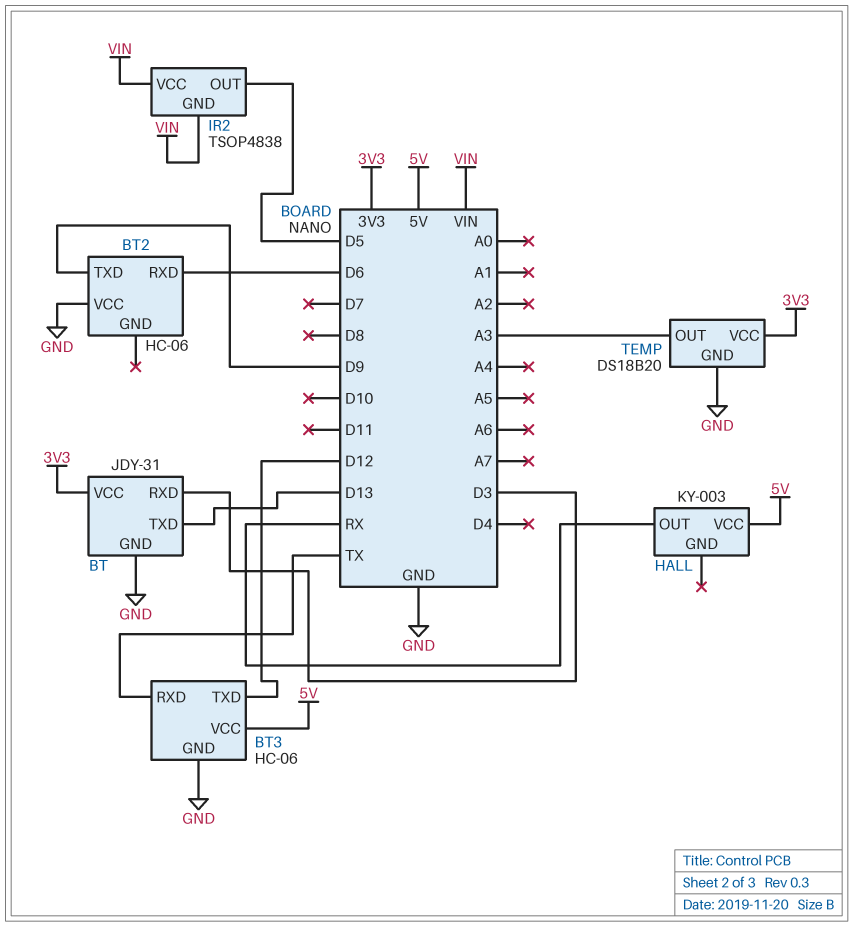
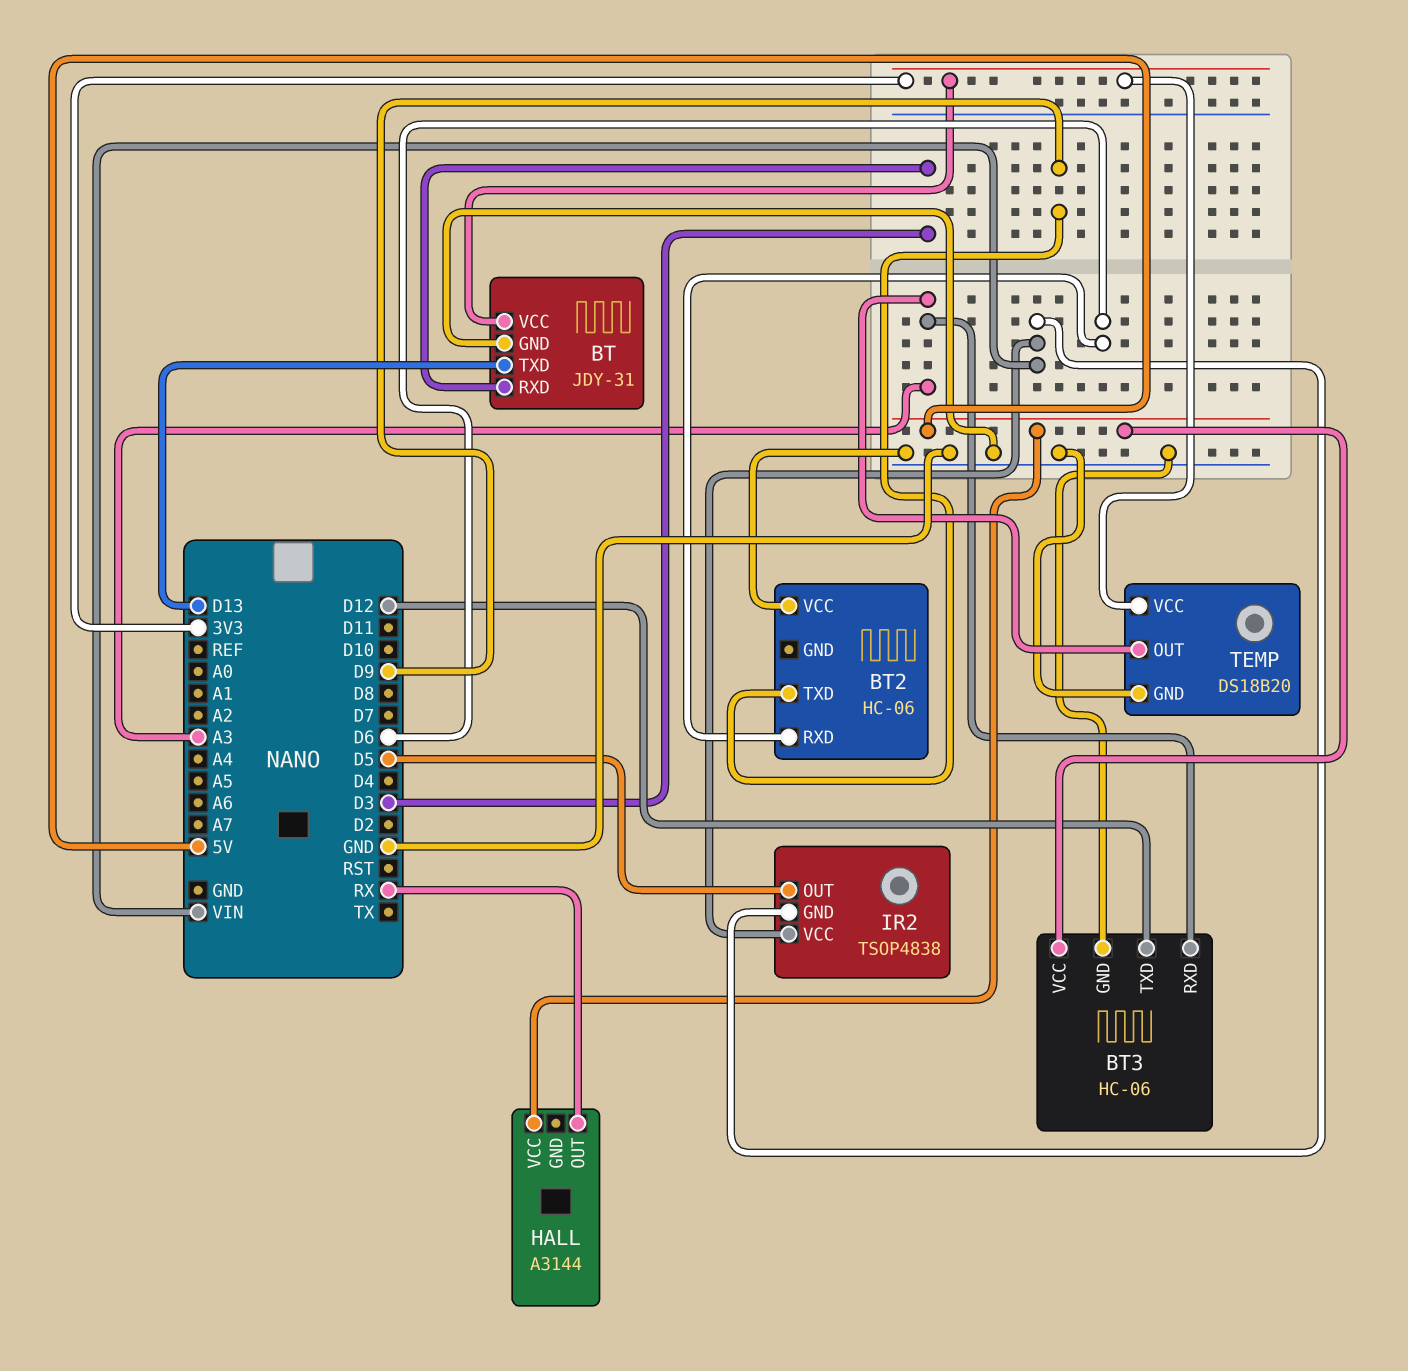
BT3 pin RXD: TX -> A3
HALL: KY-003 -> A3144

